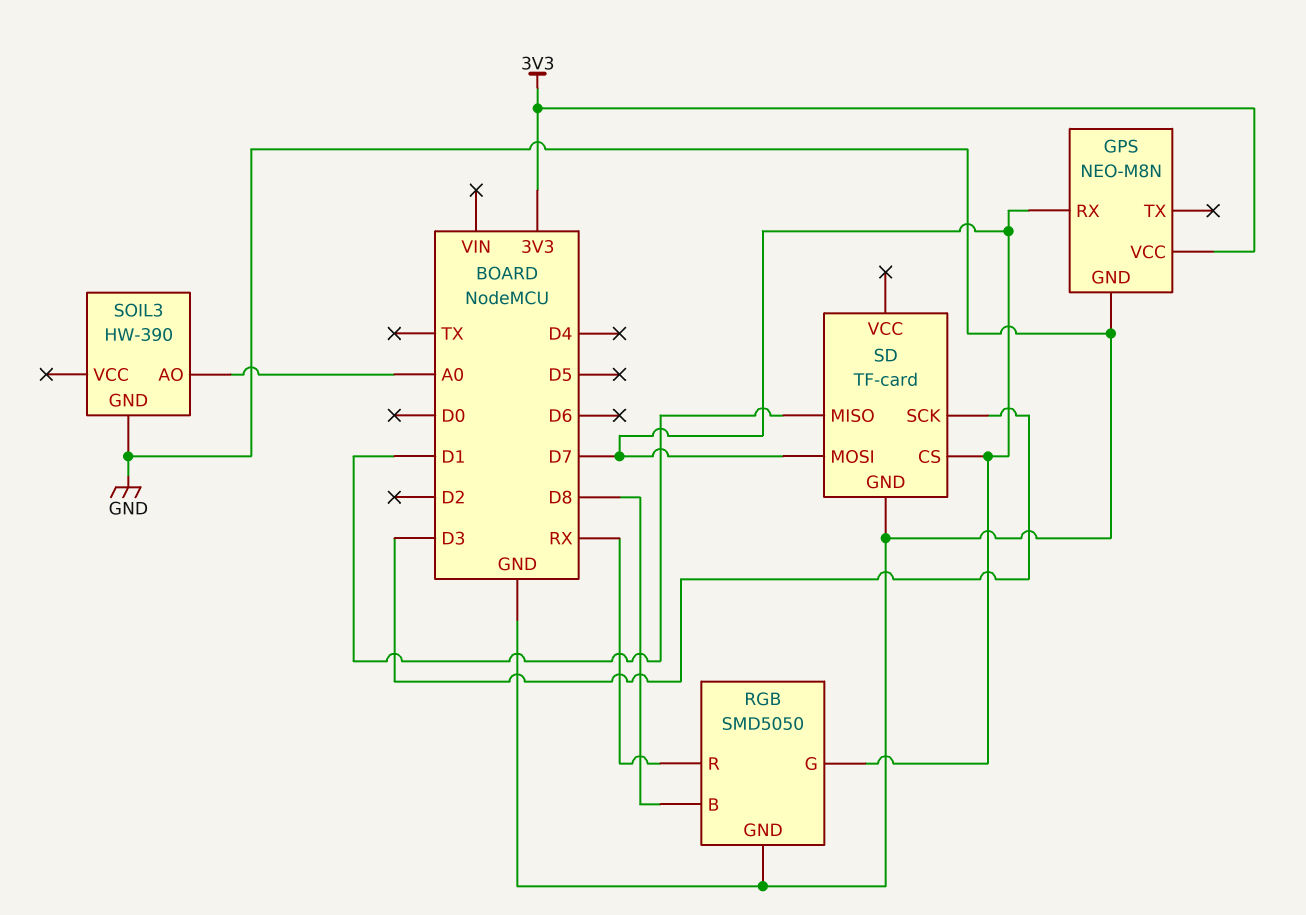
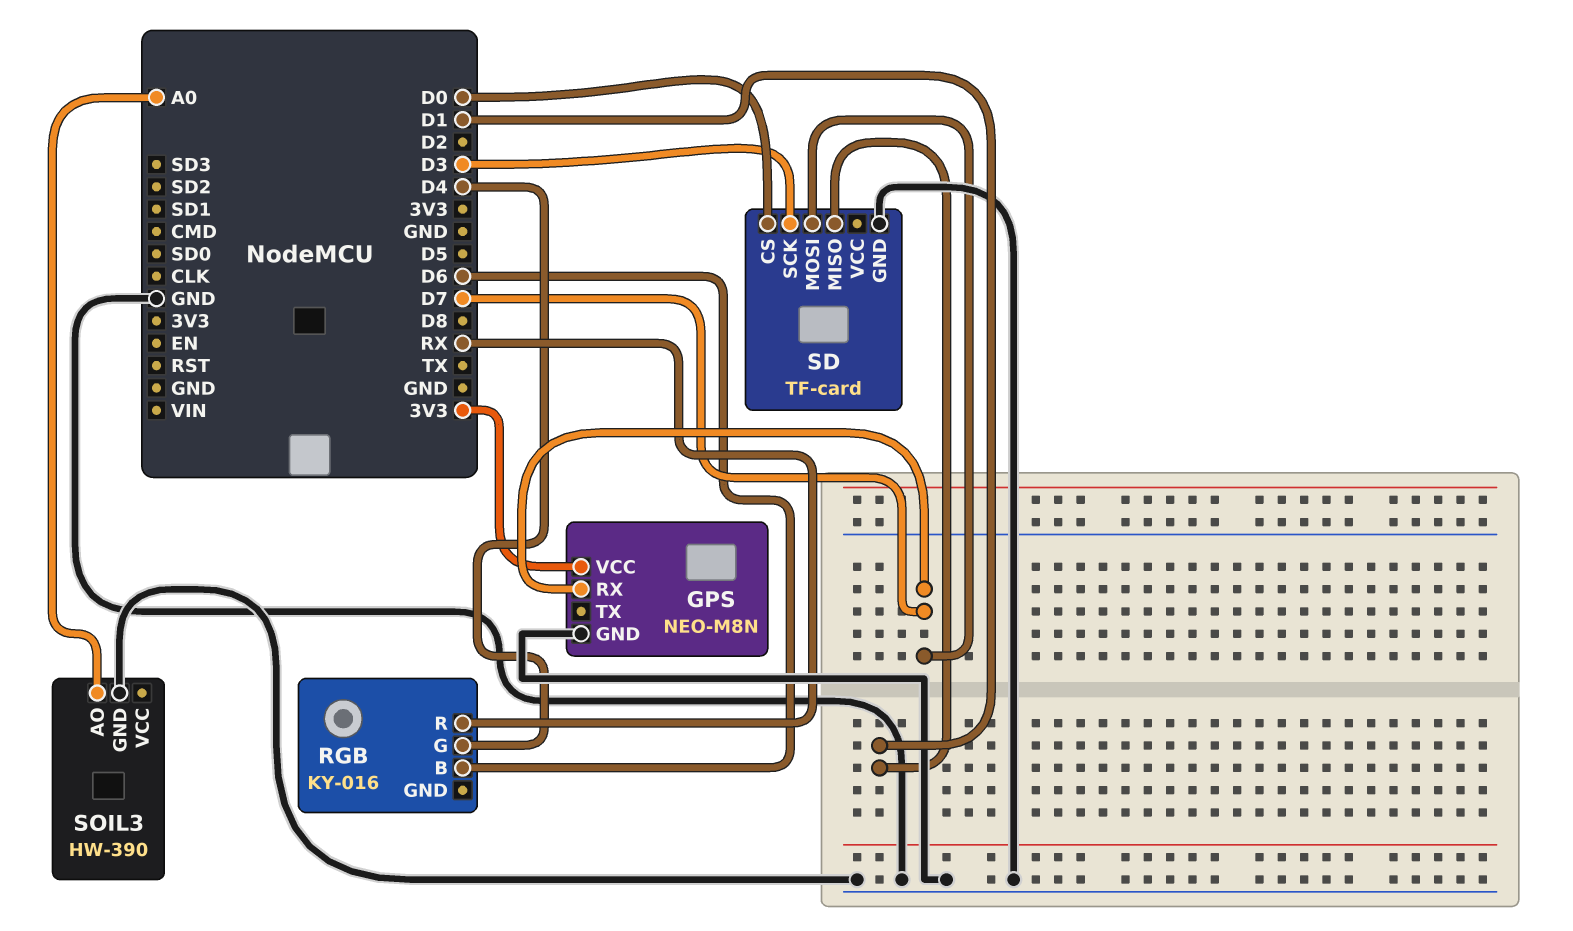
RGB: SMD5050 -> KY-016
RGB pin B: D8 -> D6
RGB pin G: D7 -> D4
RGB pin GND: GND -> none
SD pin CS: D7 -> D0

